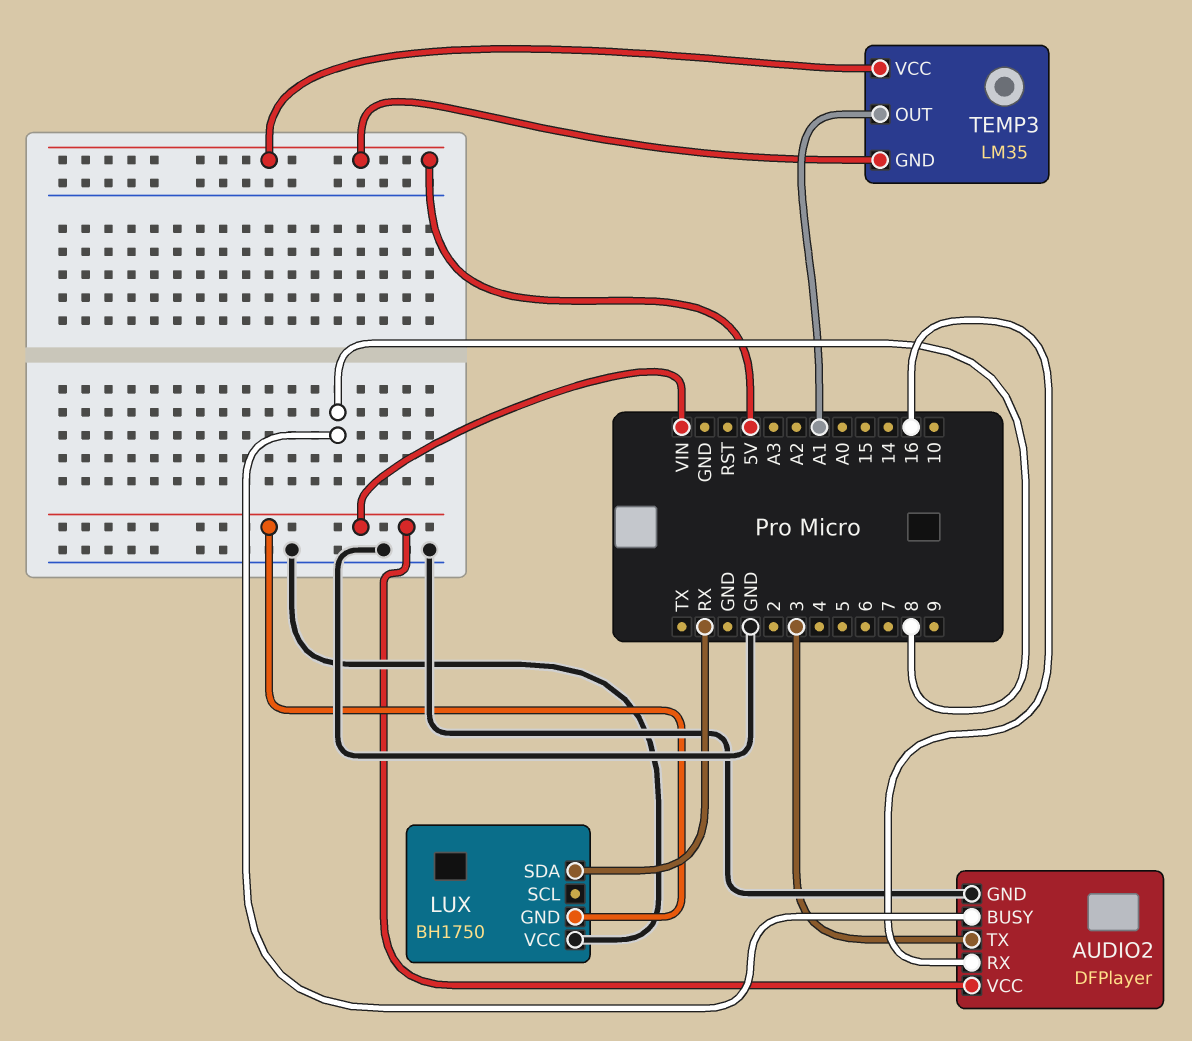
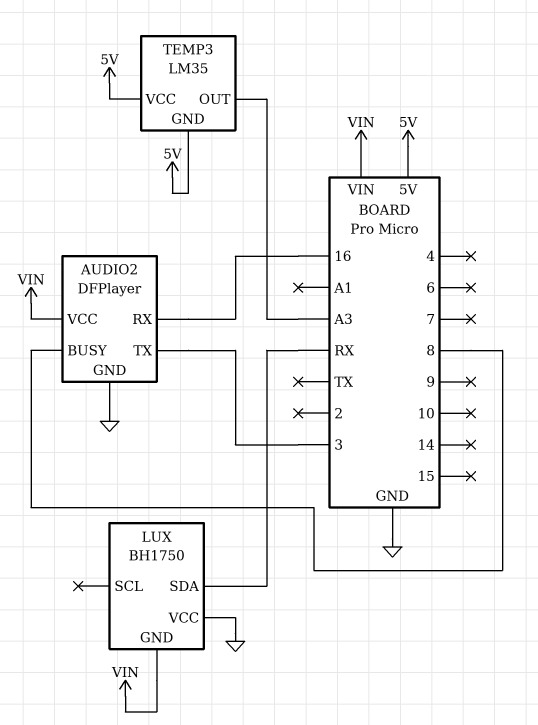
TEMP3 pin OUT: A1 -> A3

